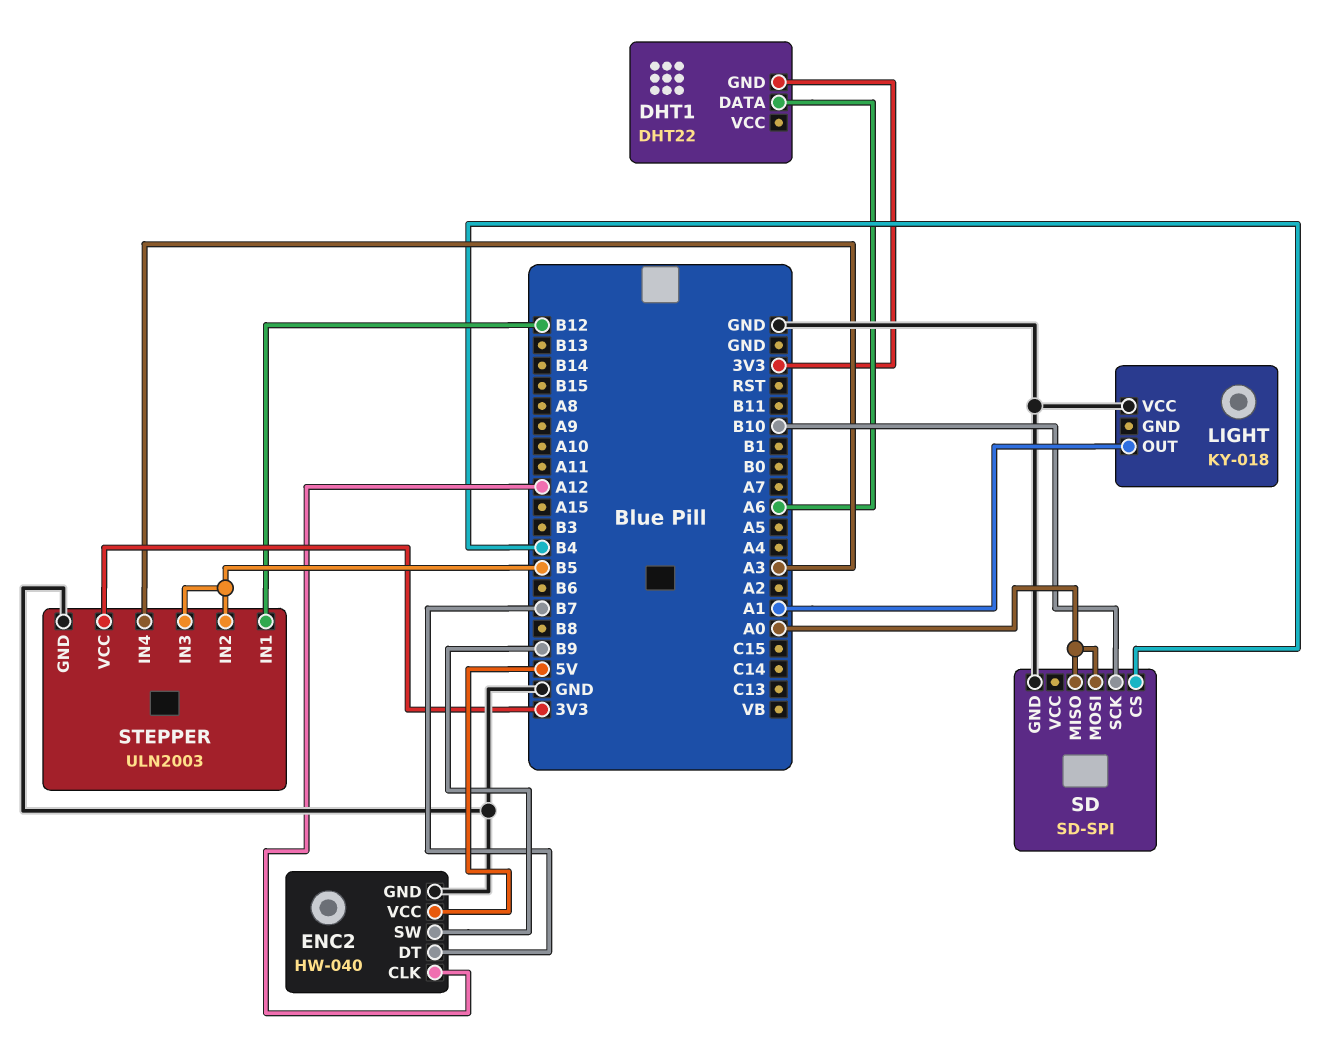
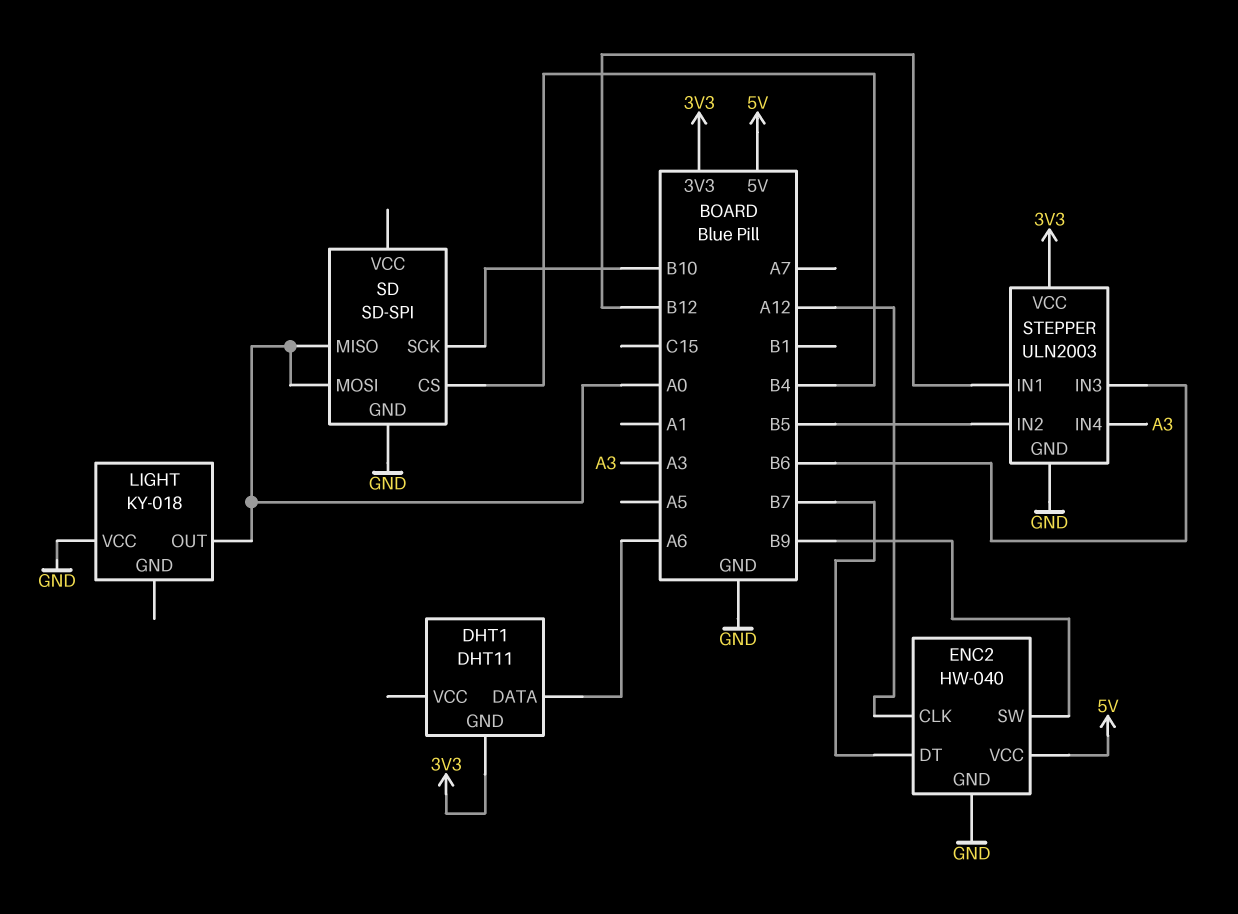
DHT1: DHT22 -> DHT11
LIGHT pin OUT: A1 -> A0
STEPPER pin IN3: B5 -> B6

